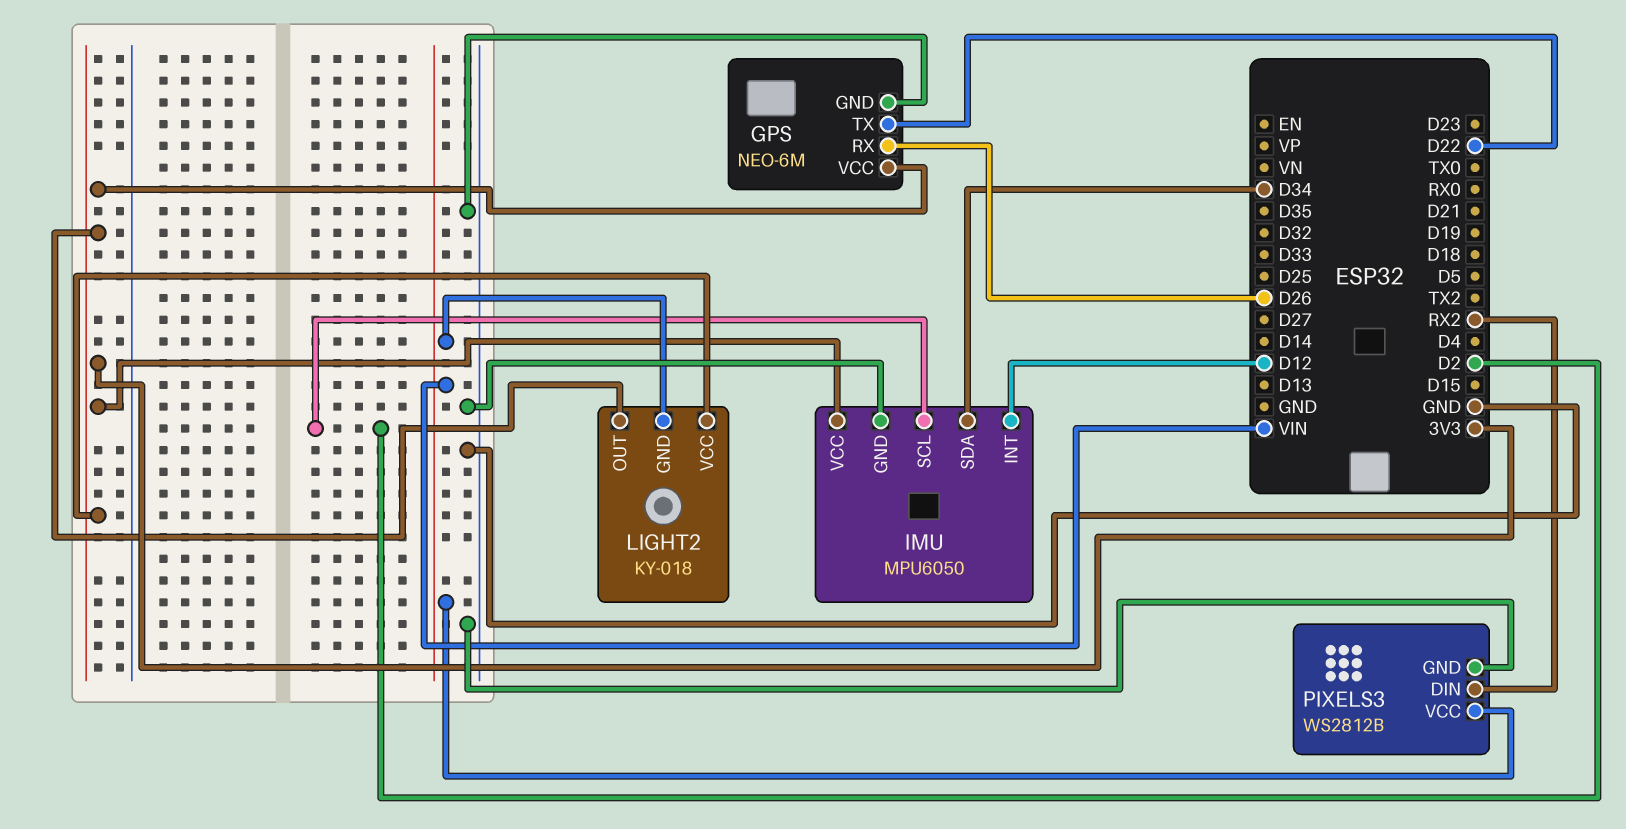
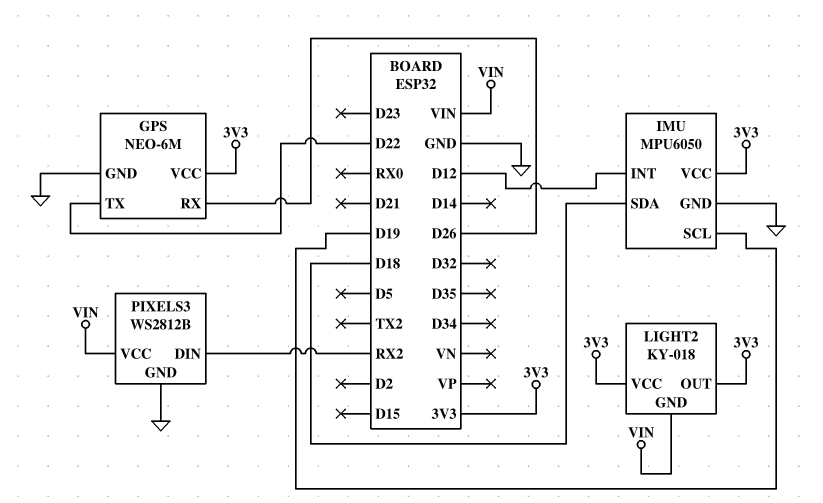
IMU pin SCL: D2 -> D19
IMU pin SDA: D34 -> D18

